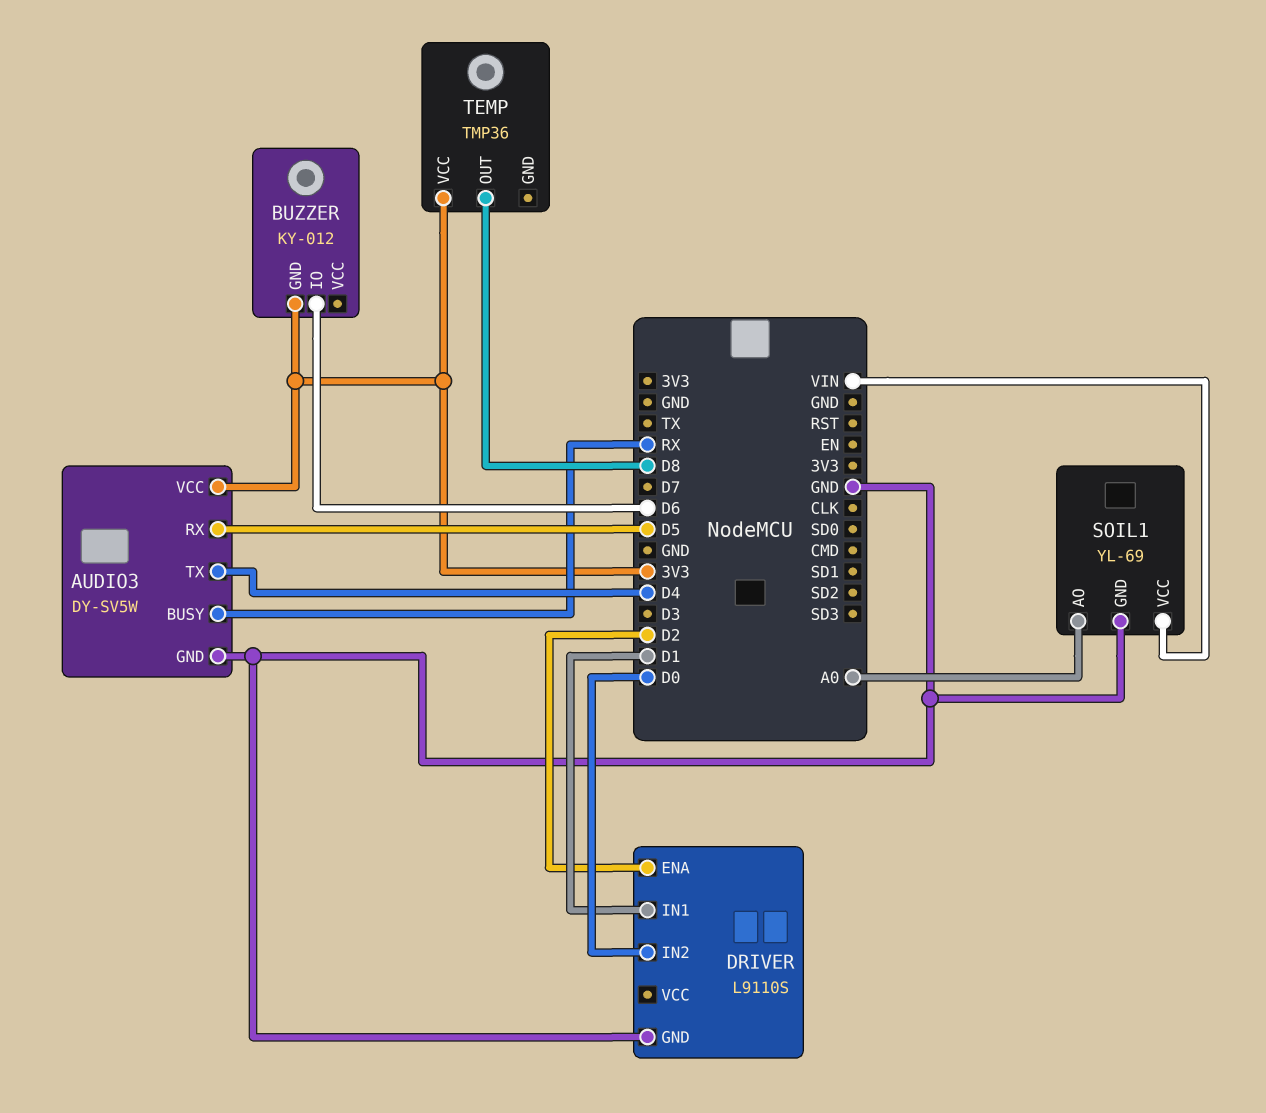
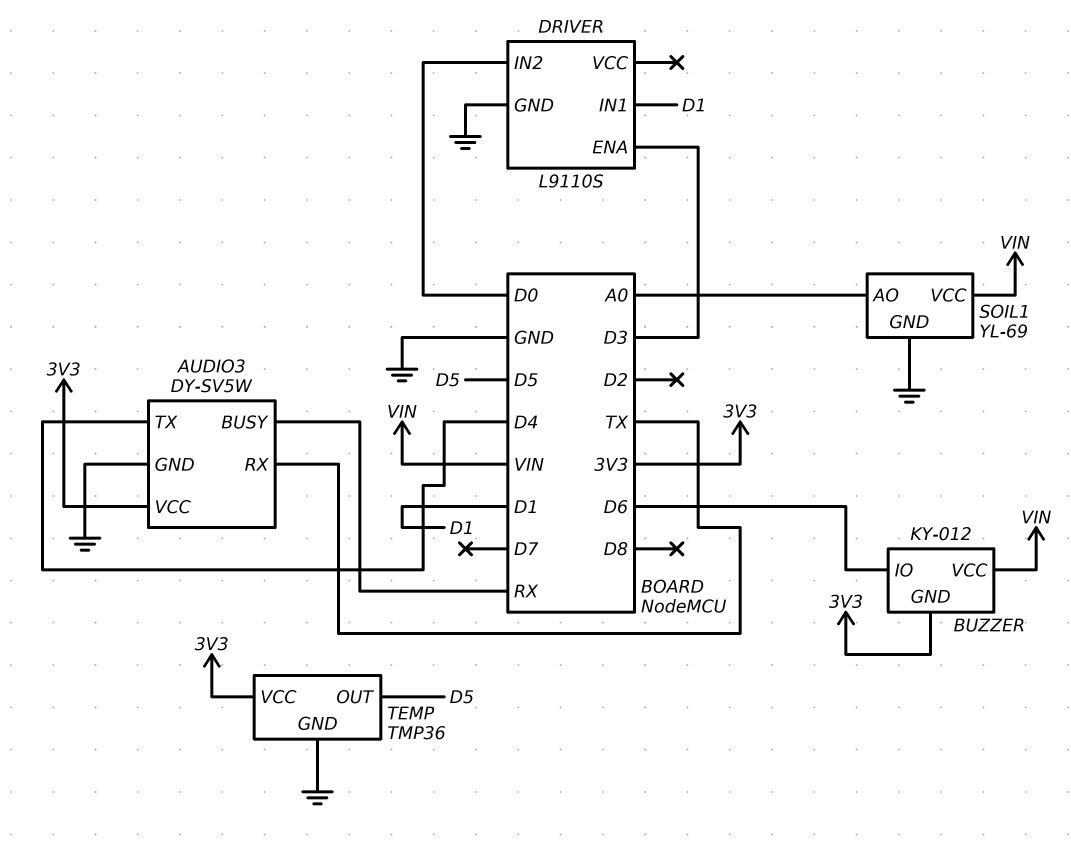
AUDIO3 pin RX: D5 -> TX
BUZZER pin VCC: none -> VIN
DRIVER pin ENA: D2 -> D3
TEMP pin GND: none -> GND
TEMP pin OUT: D8 -> D5

